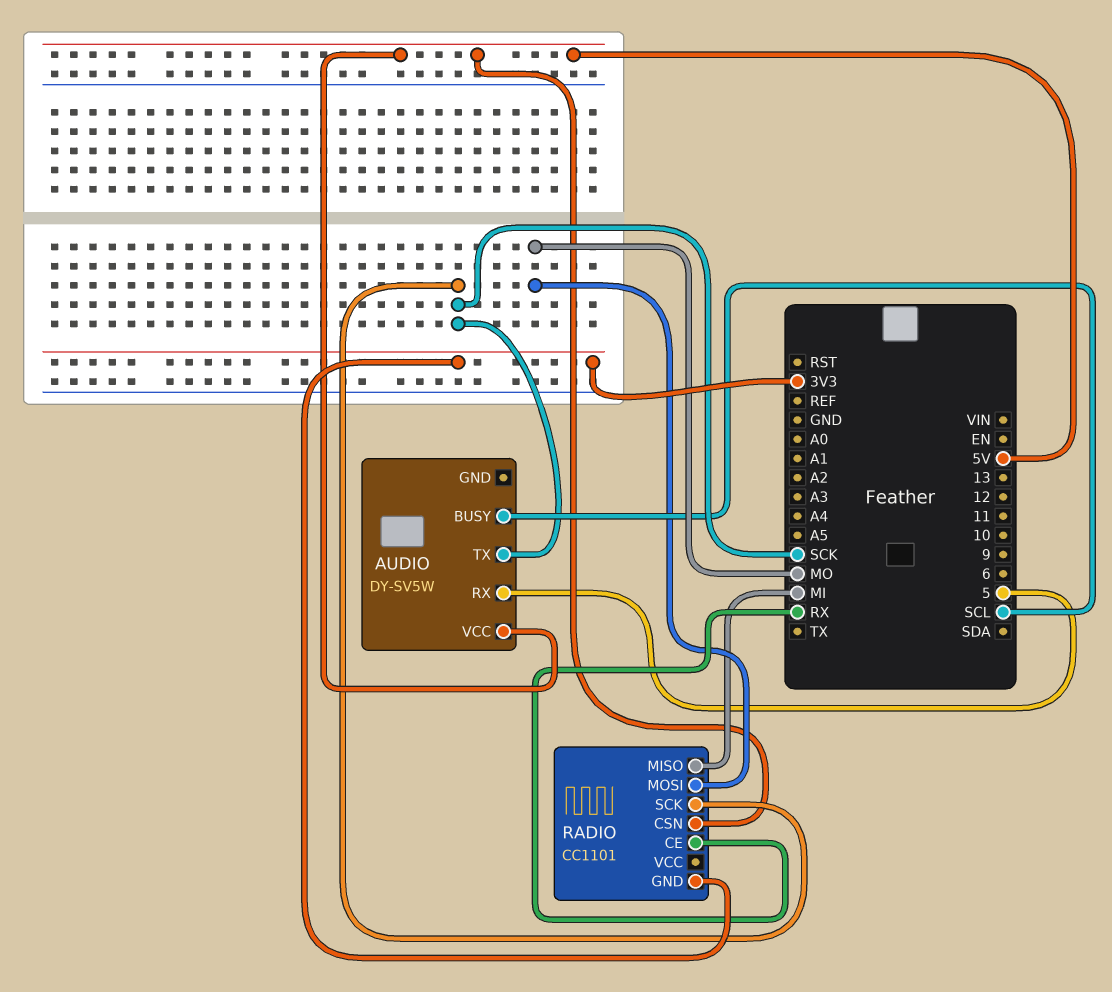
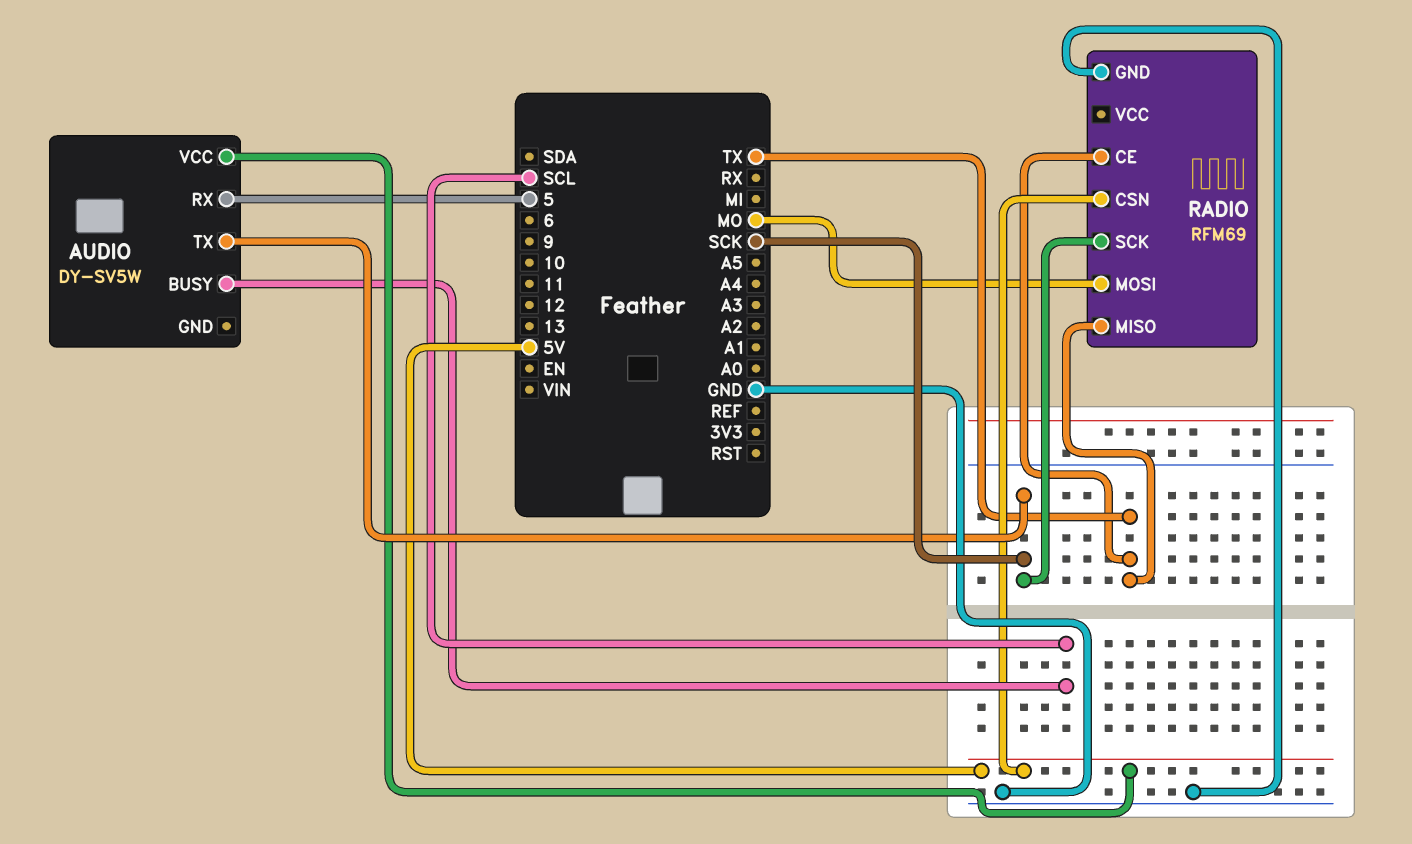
RADIO: CC1101 -> RFM69
RADIO pin CE: RX -> TX
RADIO pin GND: 3V3 -> GND
RADIO pin MISO: MI -> TX

